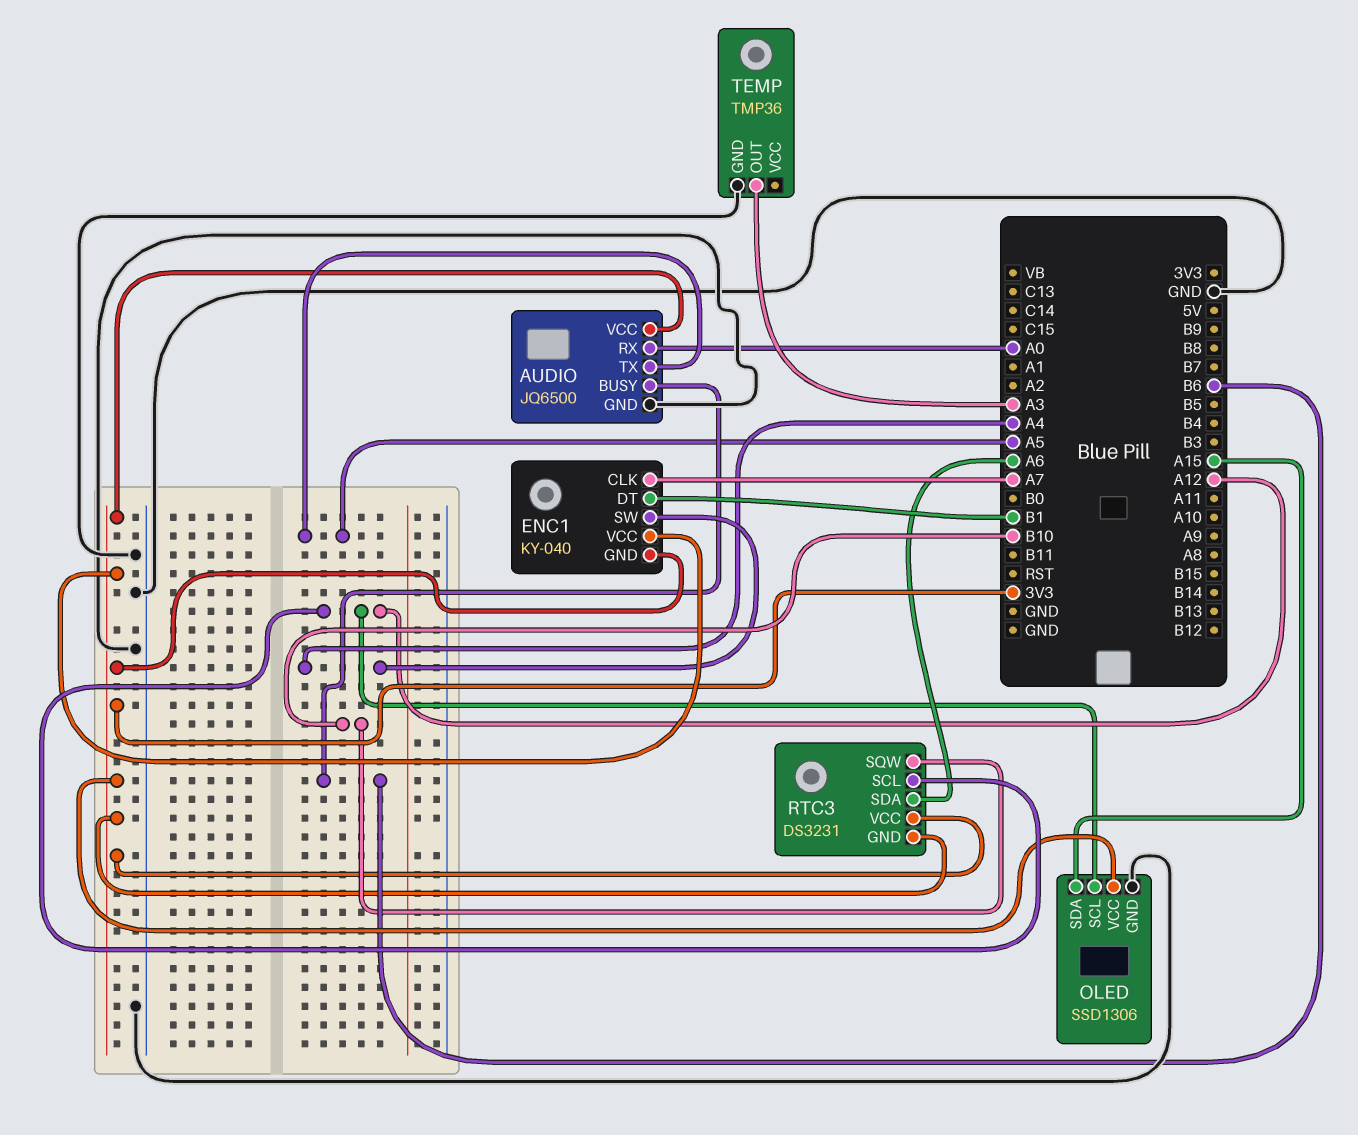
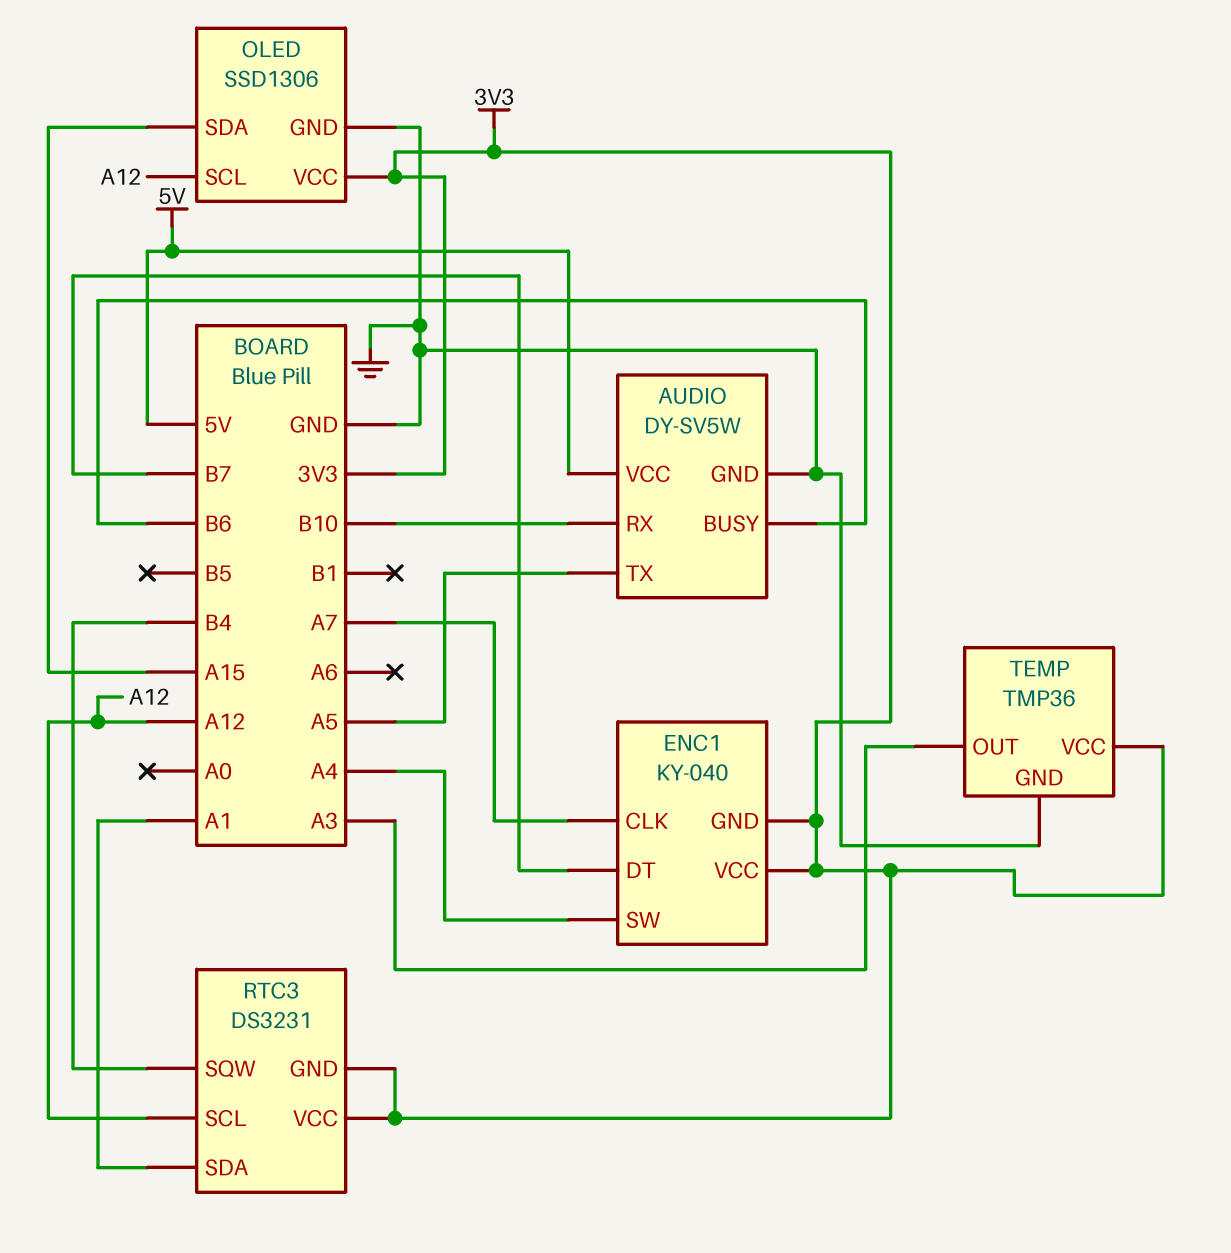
AUDIO: JQ6500 -> DY-SV5W
AUDIO pin RX: A0 -> B10
AUDIO pin VCC: 3V3 -> 5V
ENC1 pin DT: B1 -> B7
RTC3 pin SDA: A6 -> A1
RTC3 pin SQW: B10 -> B4
TEMP pin VCC: none -> 3V3

